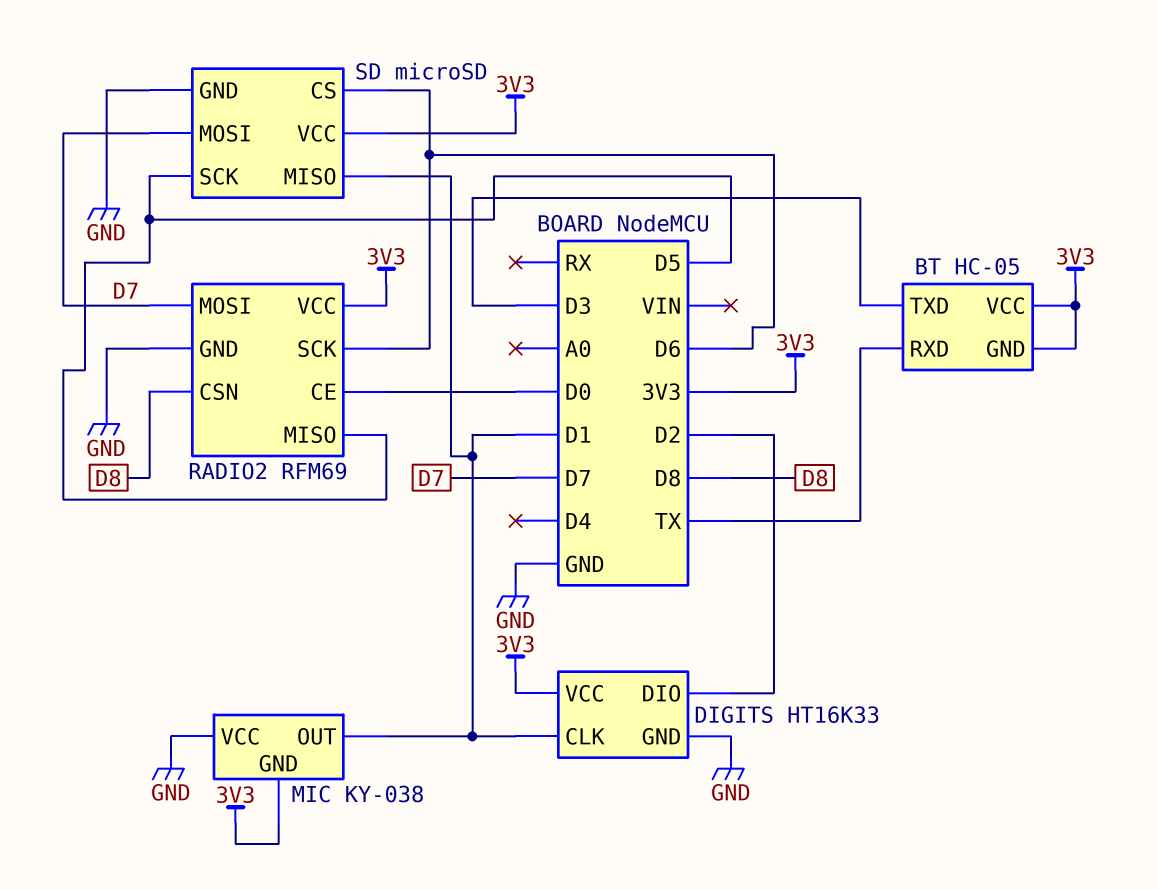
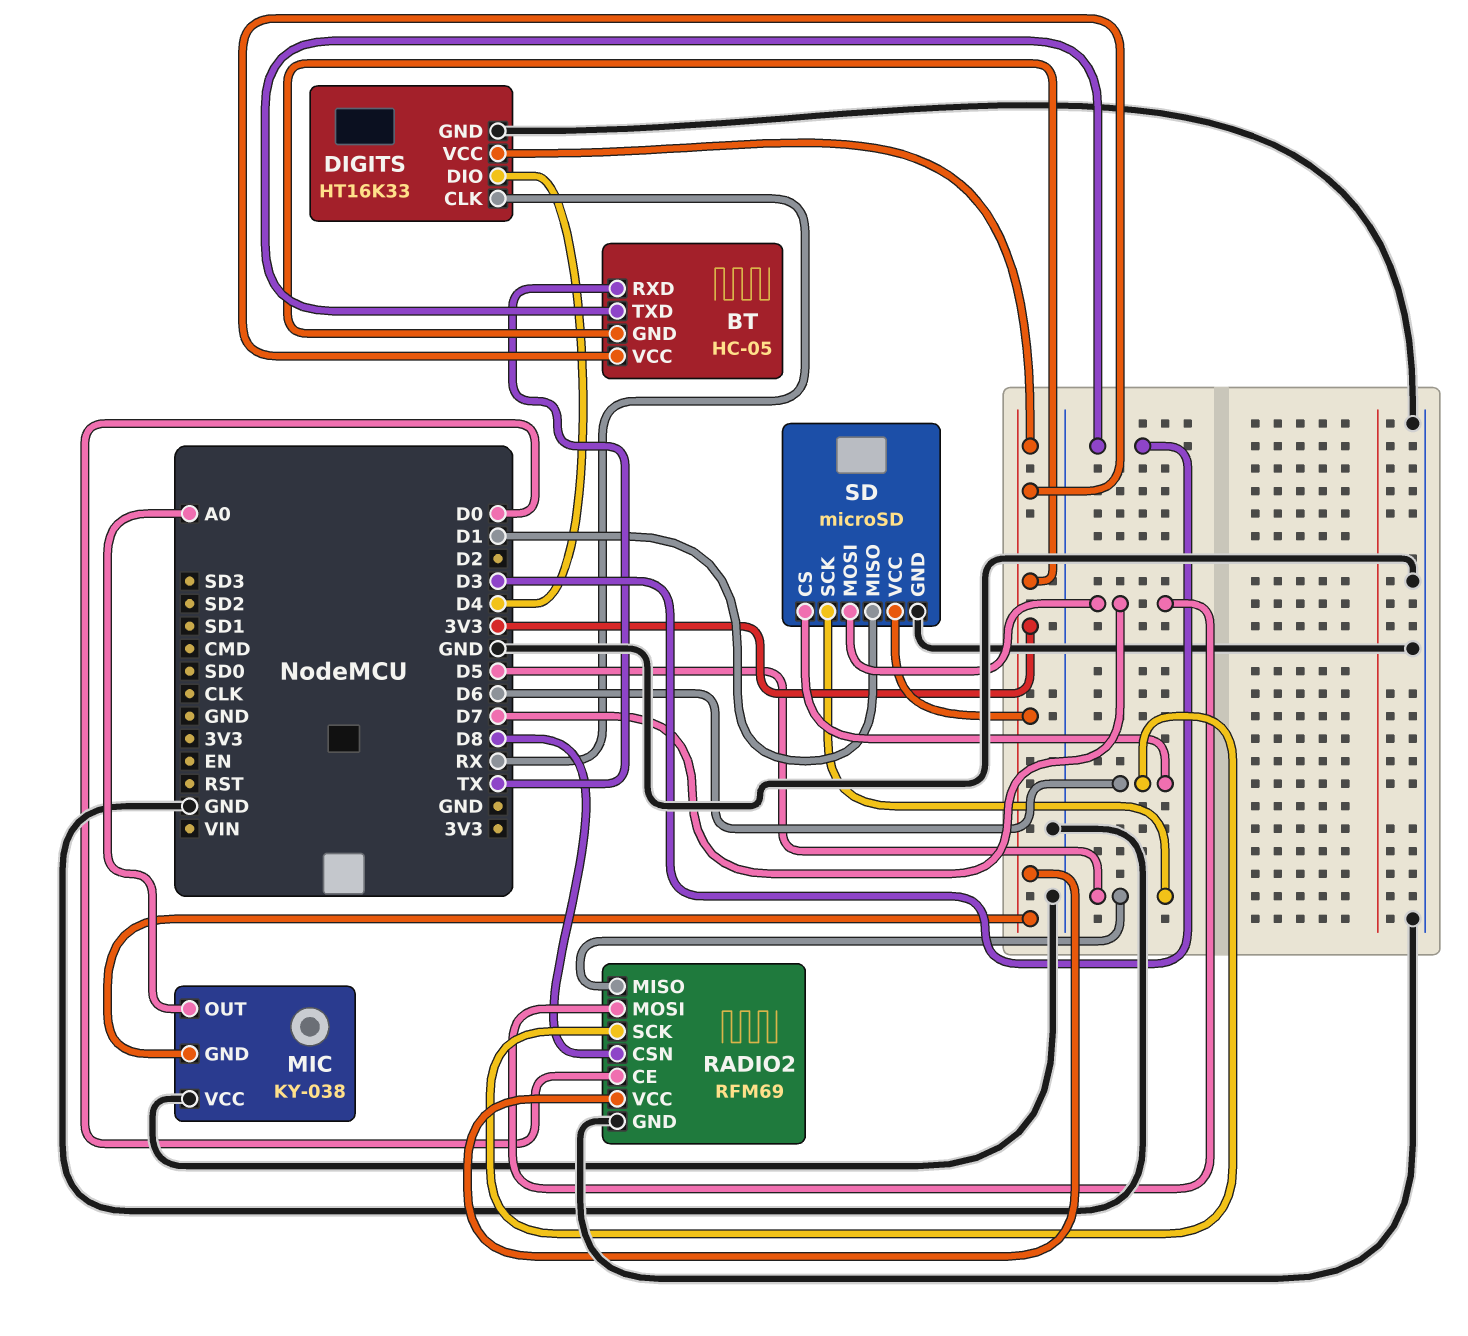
DIGITS pin CLK: D1 -> RX
DIGITS pin DIO: D2 -> D4
MIC pin OUT: D1 -> A0

